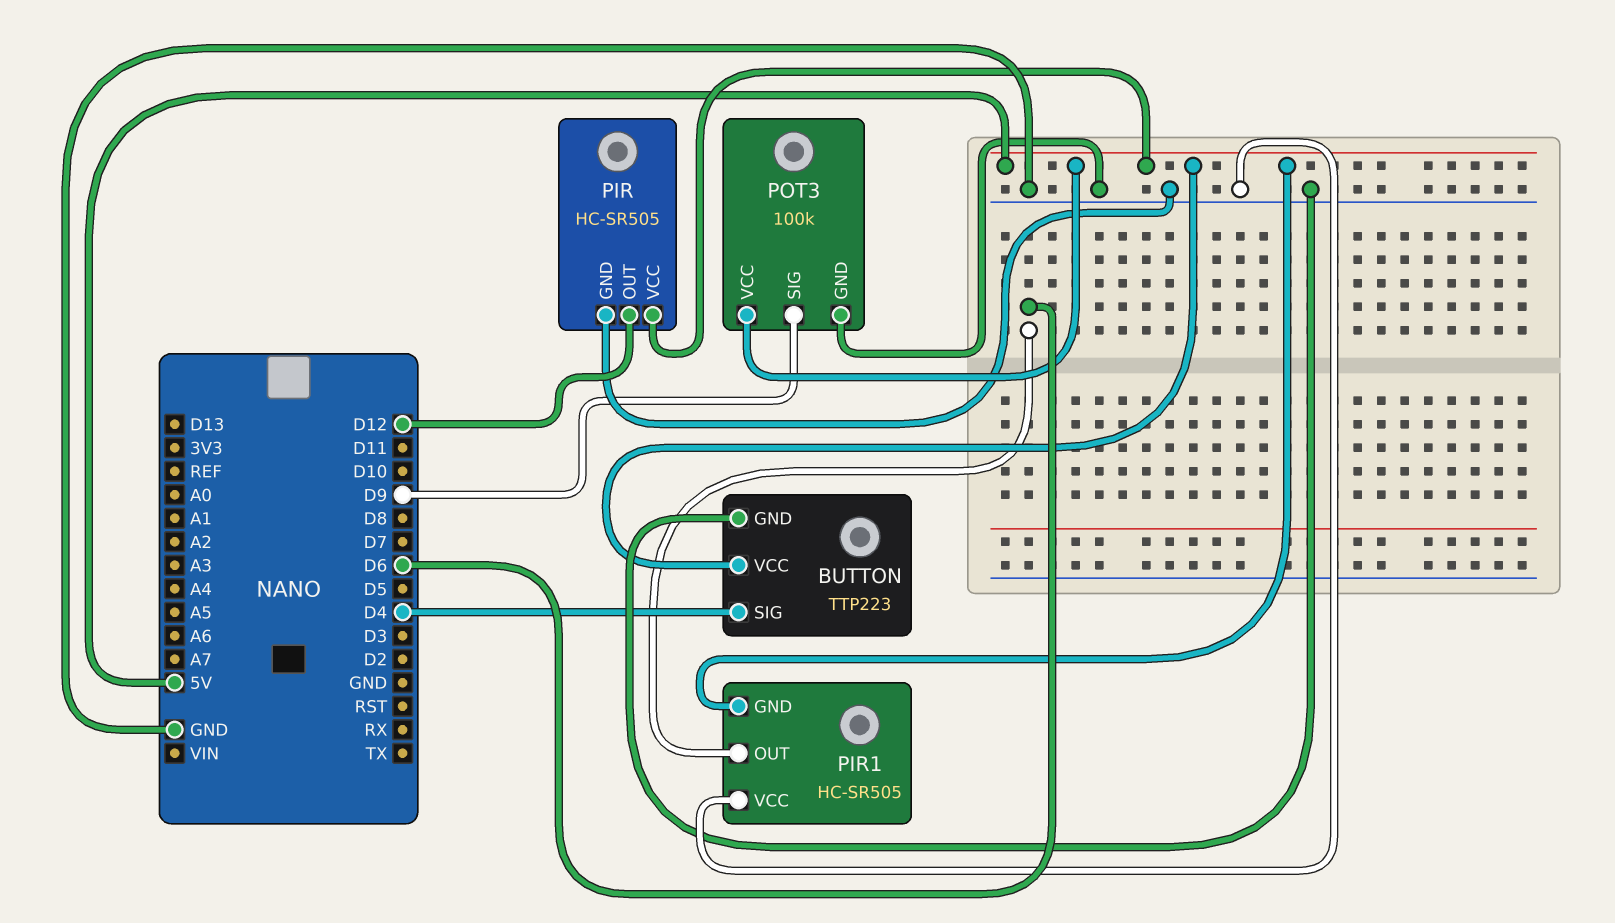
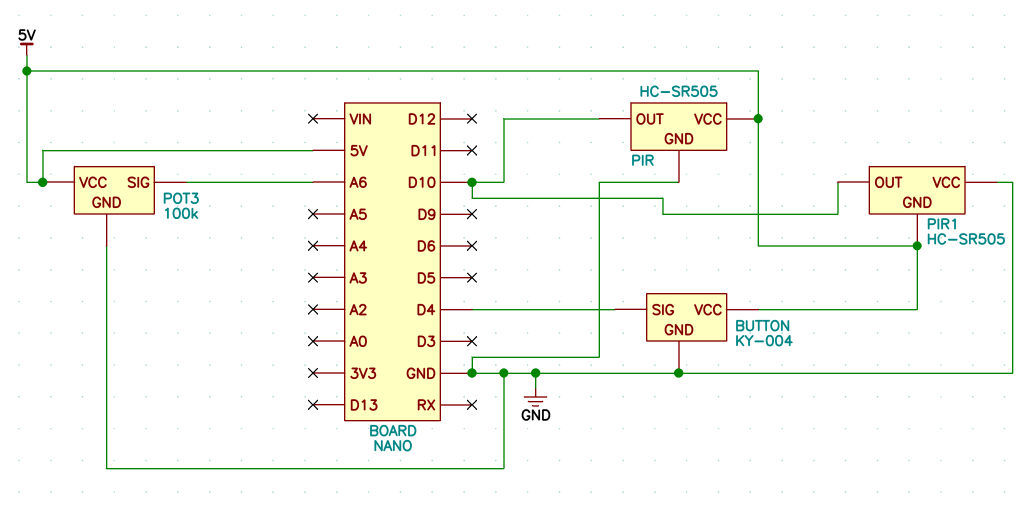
BUTTON: TTP223 -> KY-004
PIR pin OUT: D12 -> D10
PIR1 pin OUT: D6 -> D10
POT3 pin SIG: D9 -> A6

